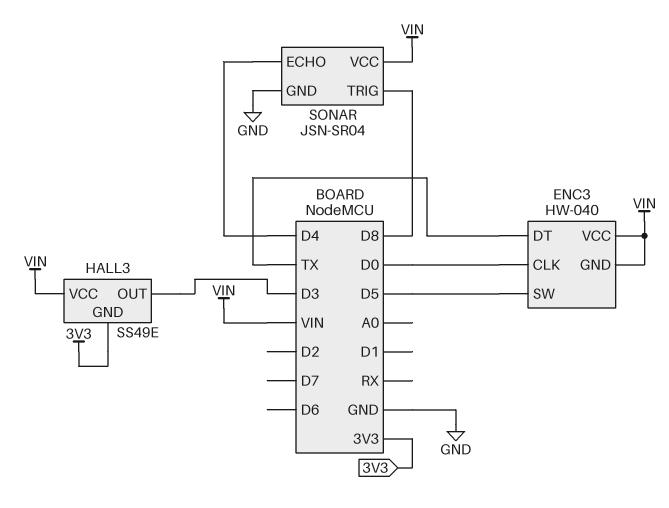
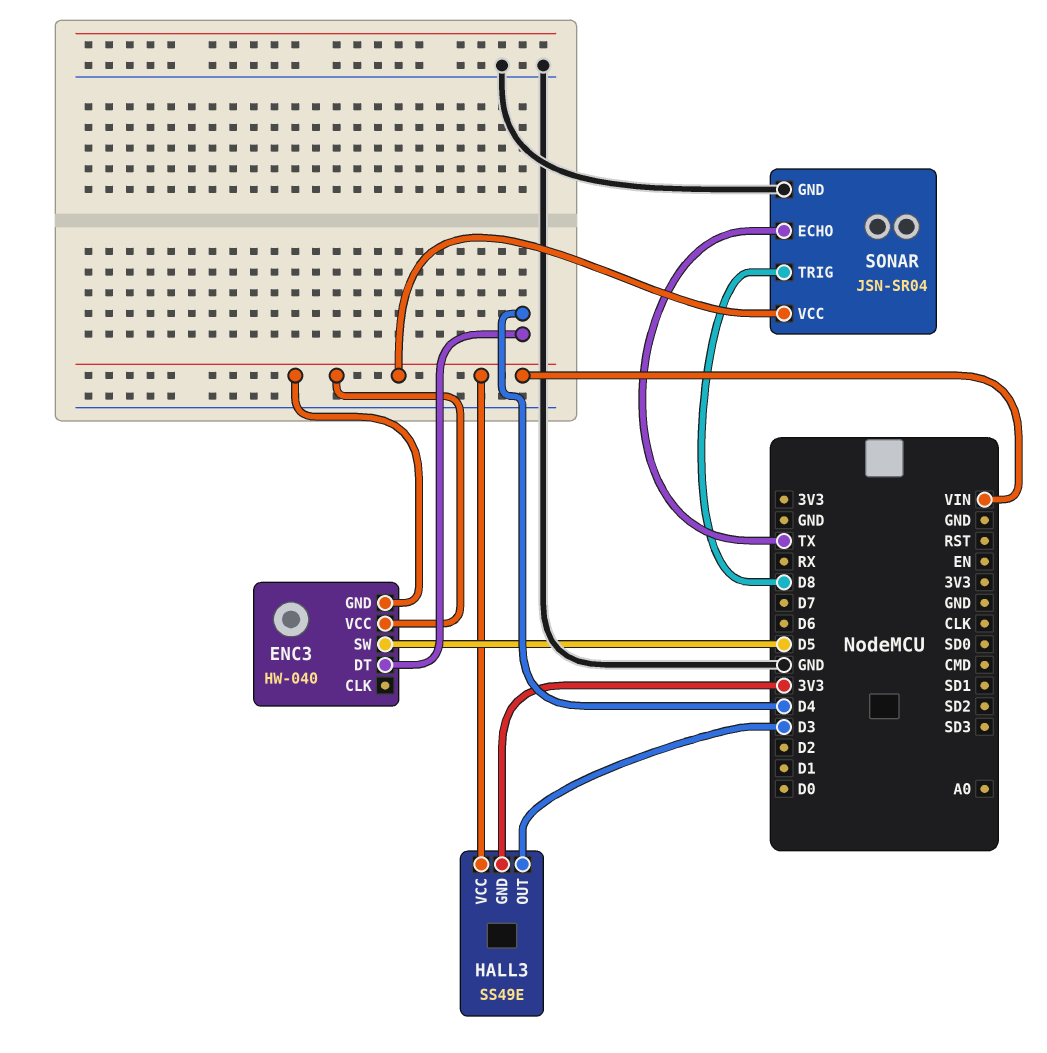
ENC3 pin CLK: D0 -> none
ENC3 pin DT: TX -> D4
SONAR pin ECHO: D4 -> TX

